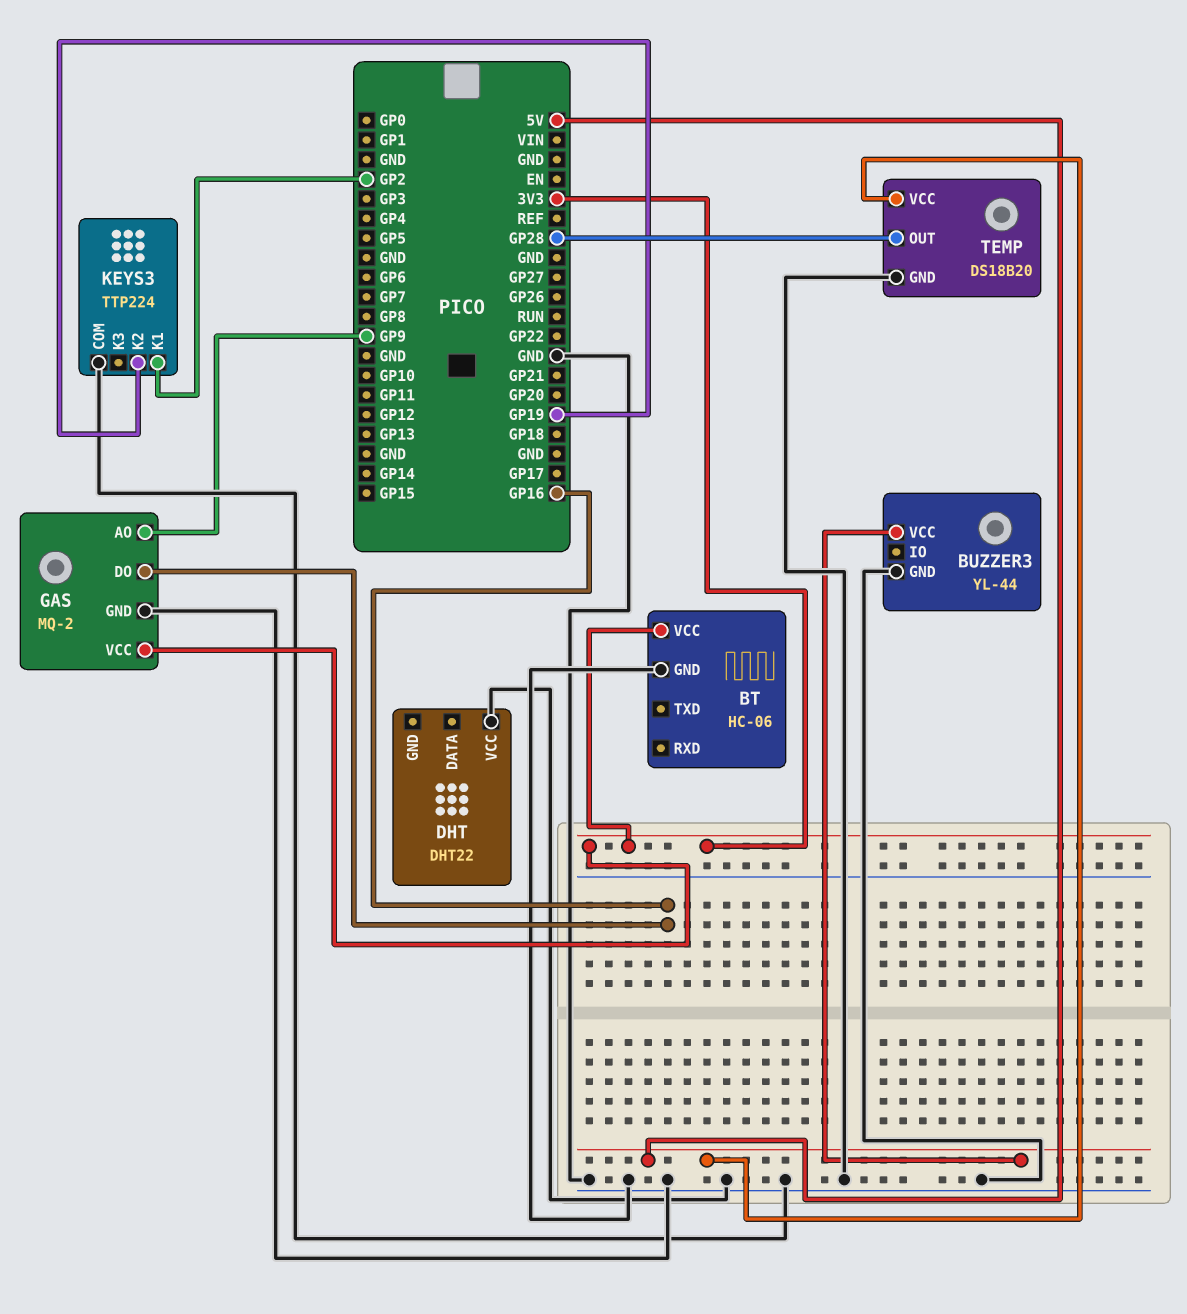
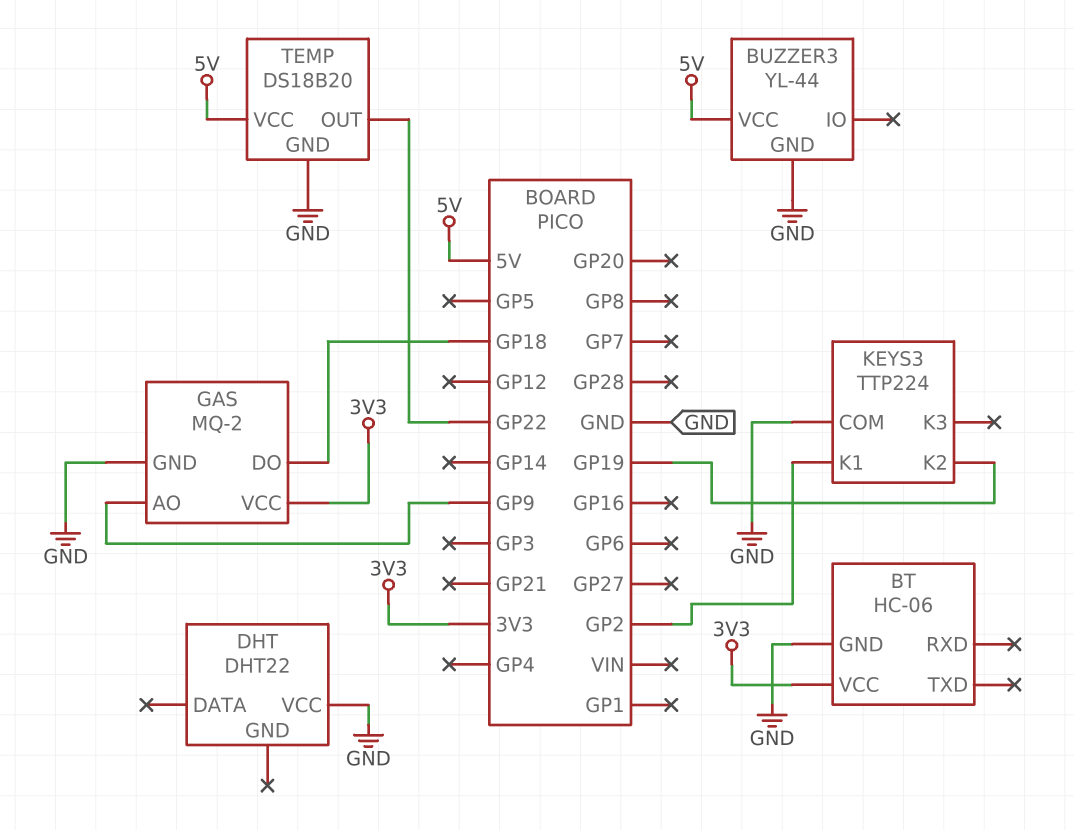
GAS pin DO: GP16 -> GP18
TEMP pin OUT: GP28 -> GP22

